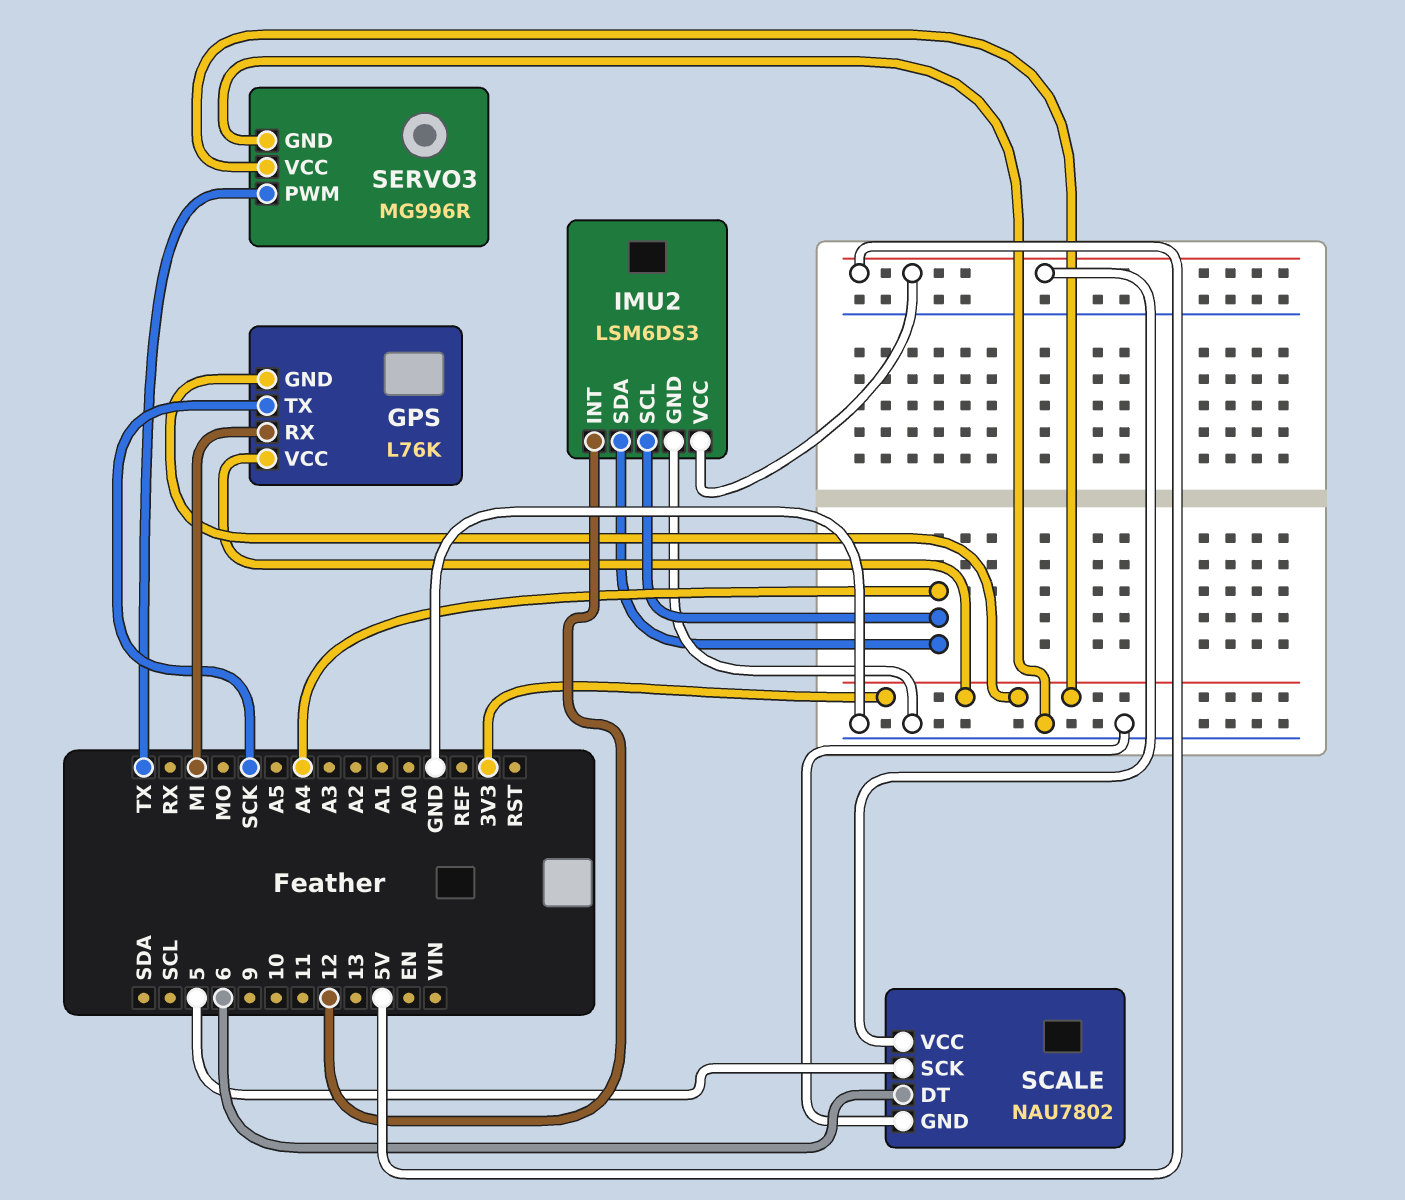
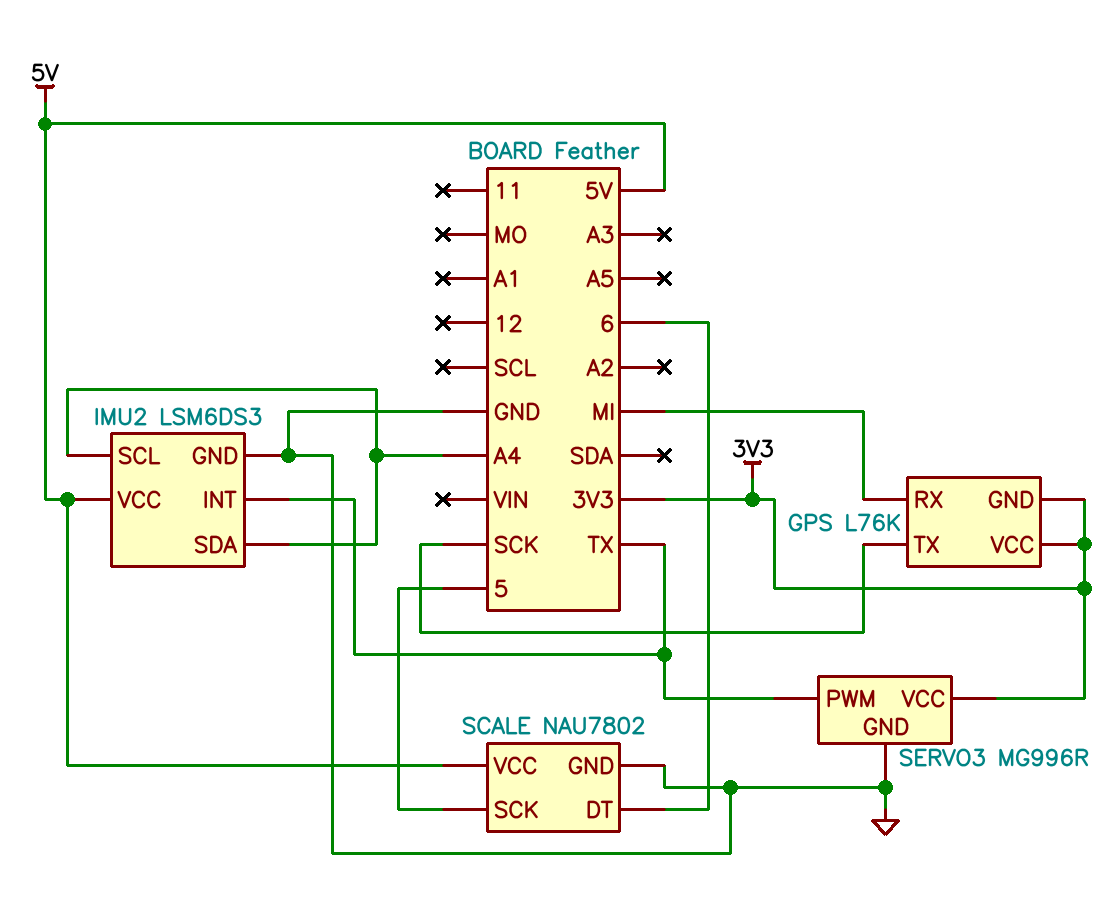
IMU2 pin INT: 12 -> TX

